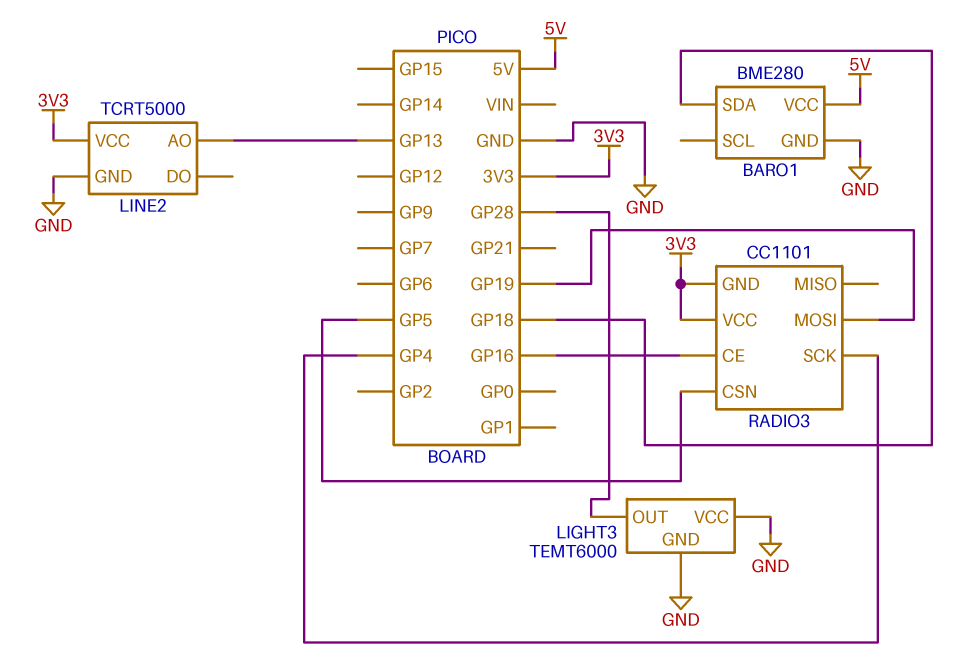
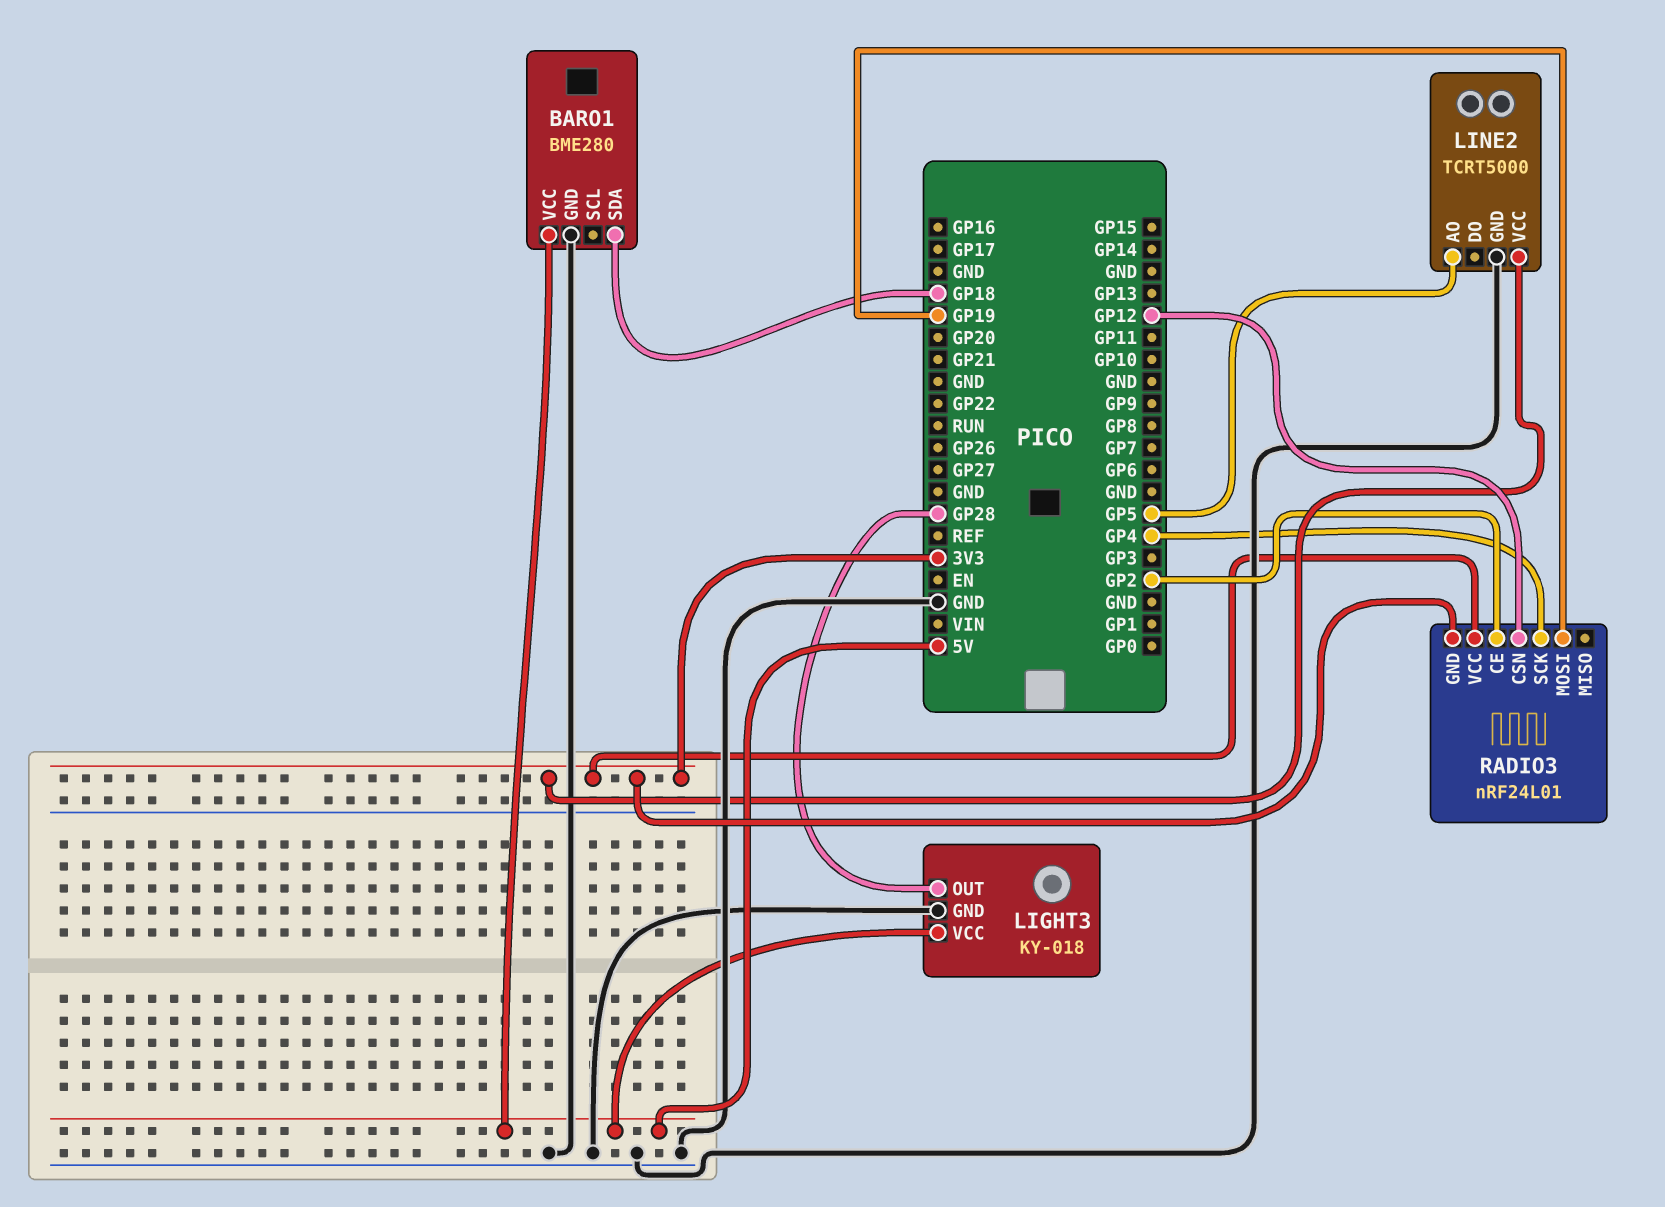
LIGHT3: TEMT6000 -> KY-018
LIGHT3 pin VCC: GND -> 5V
LINE2 pin AO: GP13 -> GP5
RADIO3: CC1101 -> nRF24L01
RADIO3 pin CE: GP16 -> GP2
RADIO3 pin CSN: GP5 -> GP12

